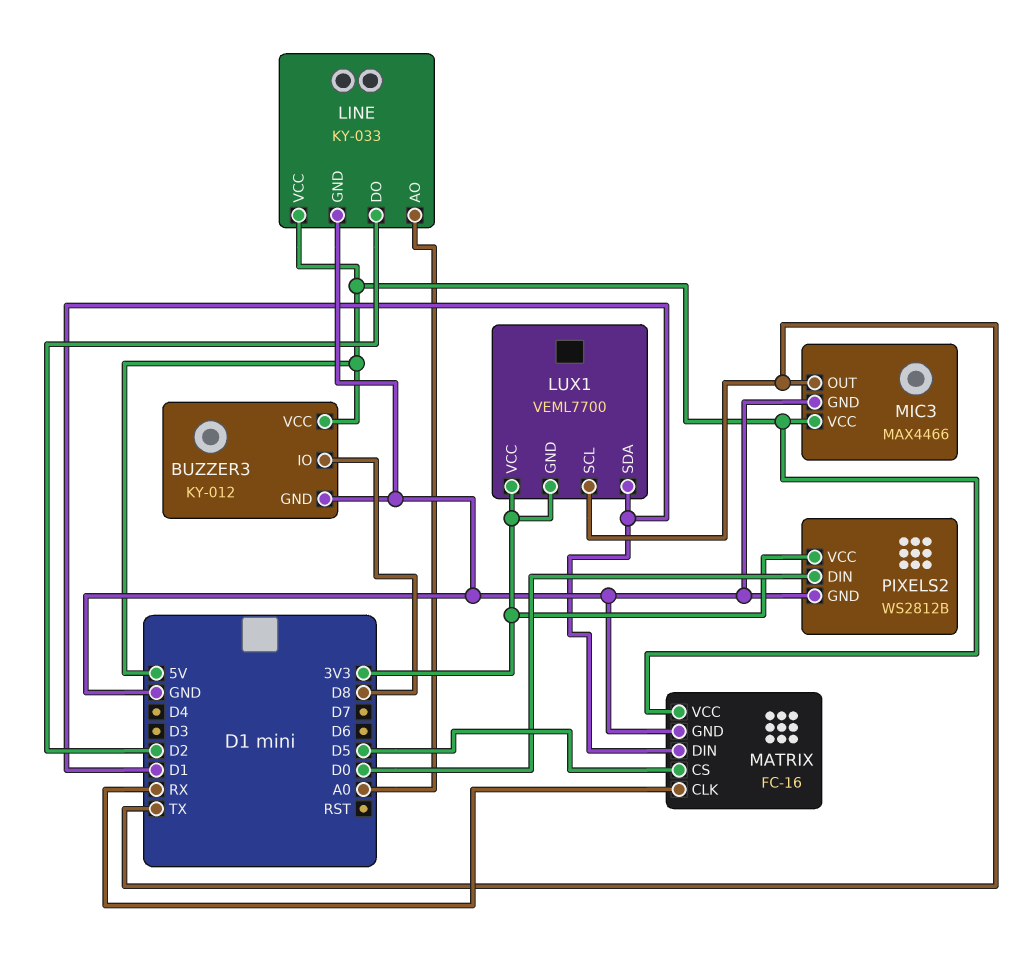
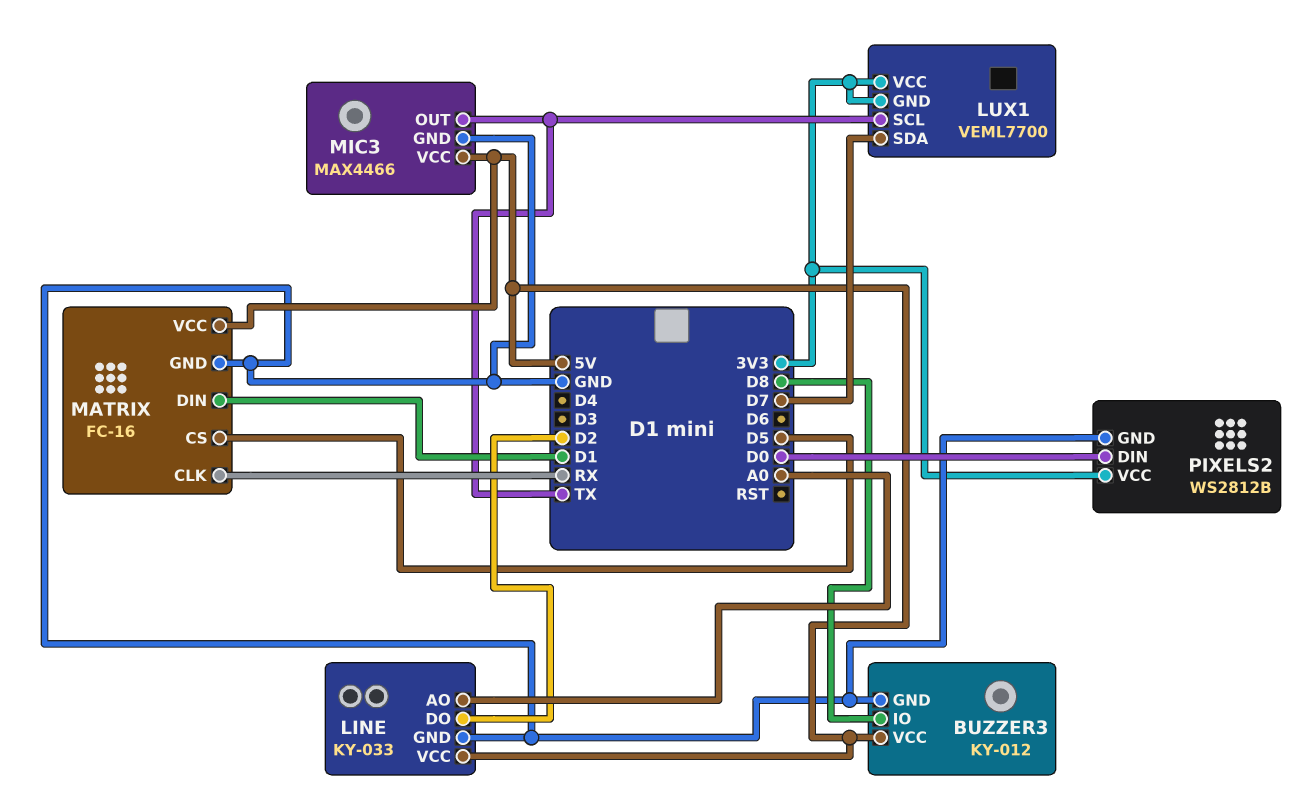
LUX1 pin SDA: D1 -> D7

